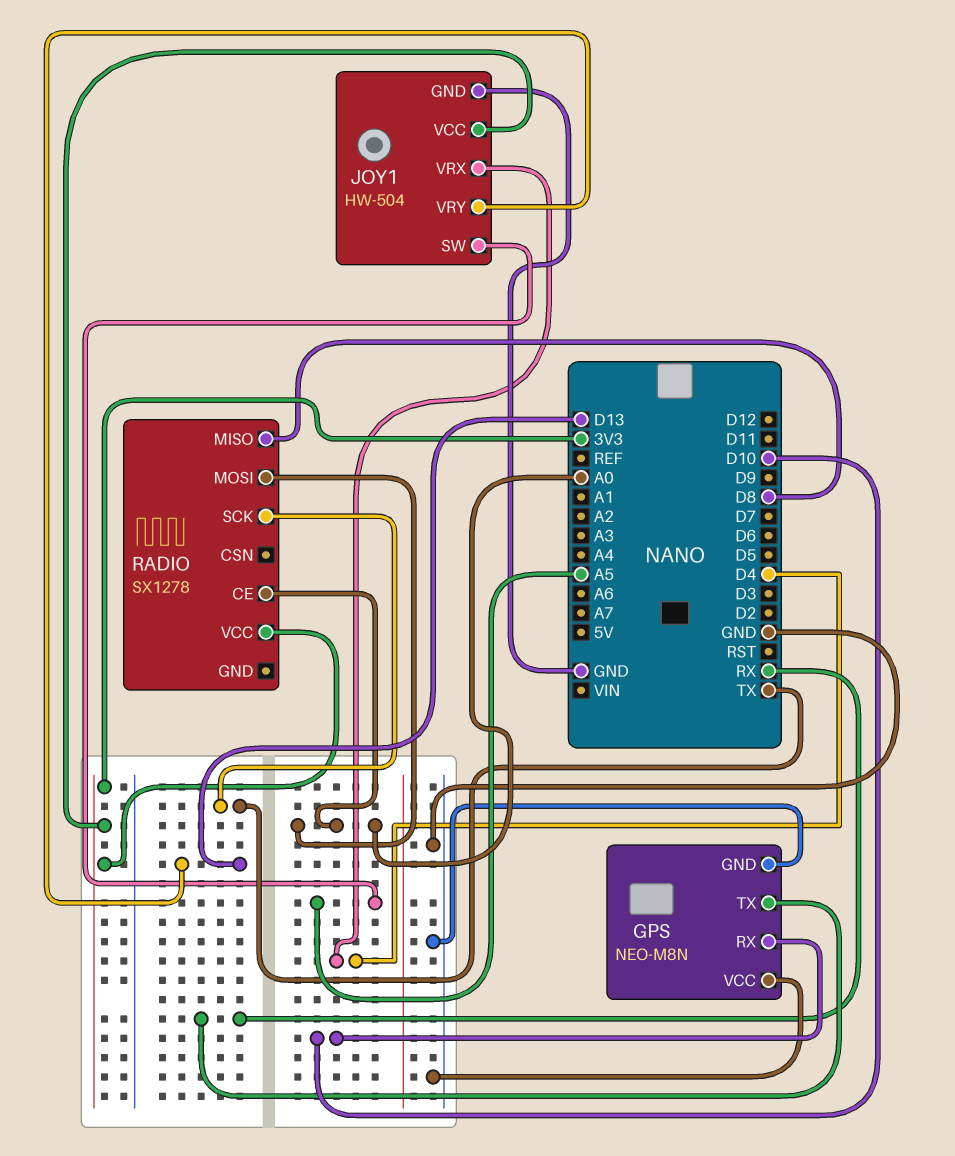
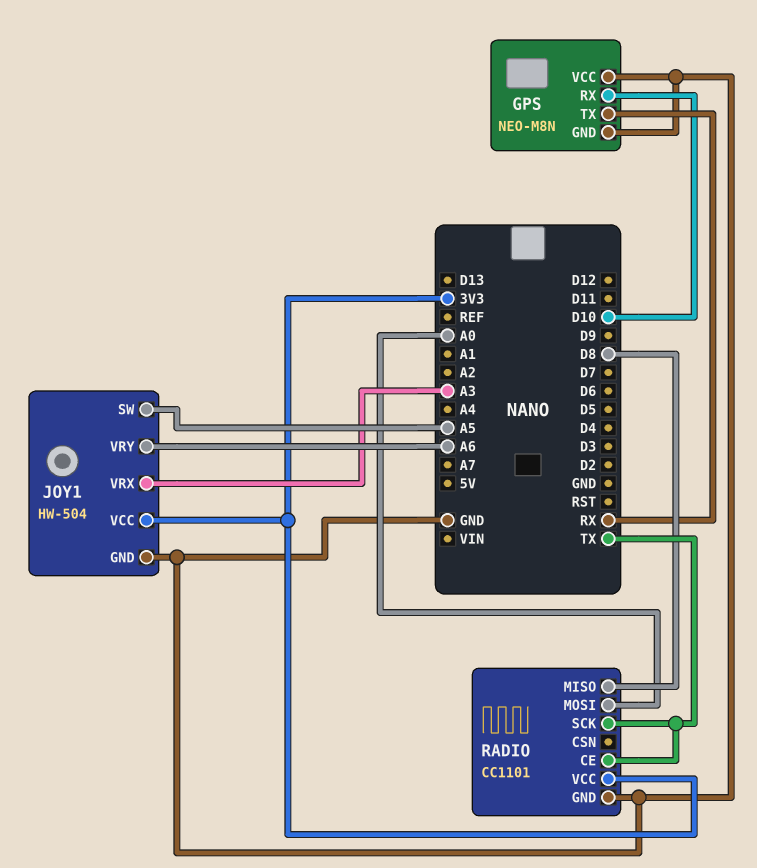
JOY1 pin VRX: D4 -> A3
JOY1 pin VRY: D13 -> A6
RADIO: SX1278 -> CC1101
RADIO pin CE: A0 -> TX
RADIO pin GND: none -> GND

